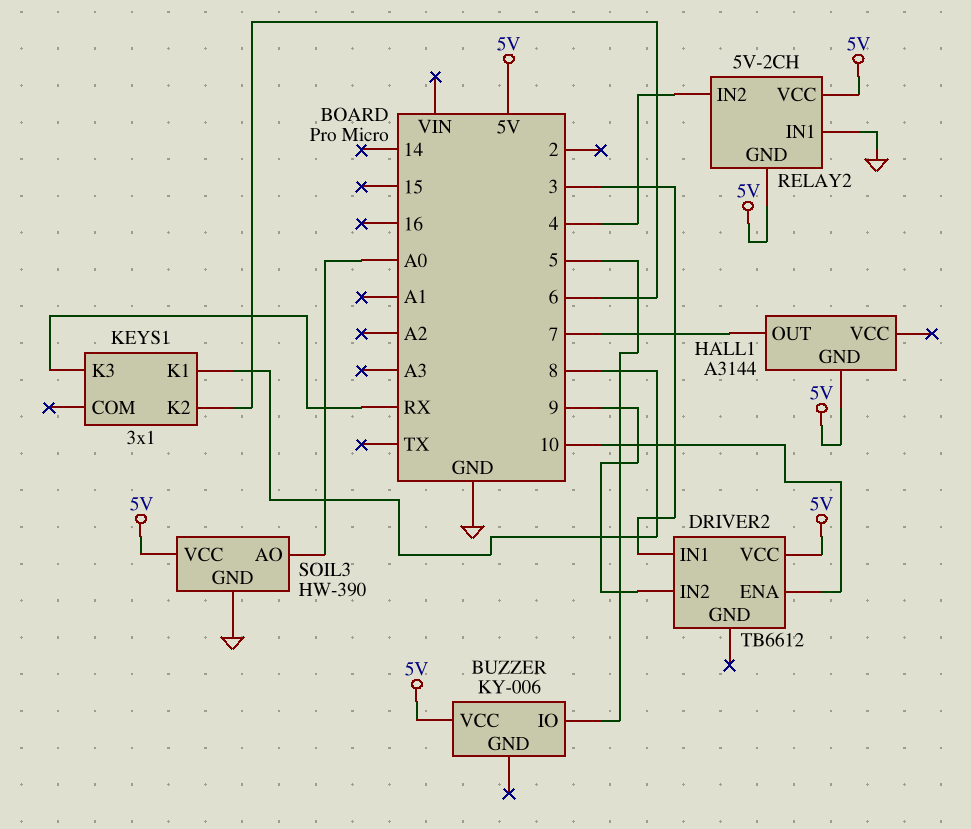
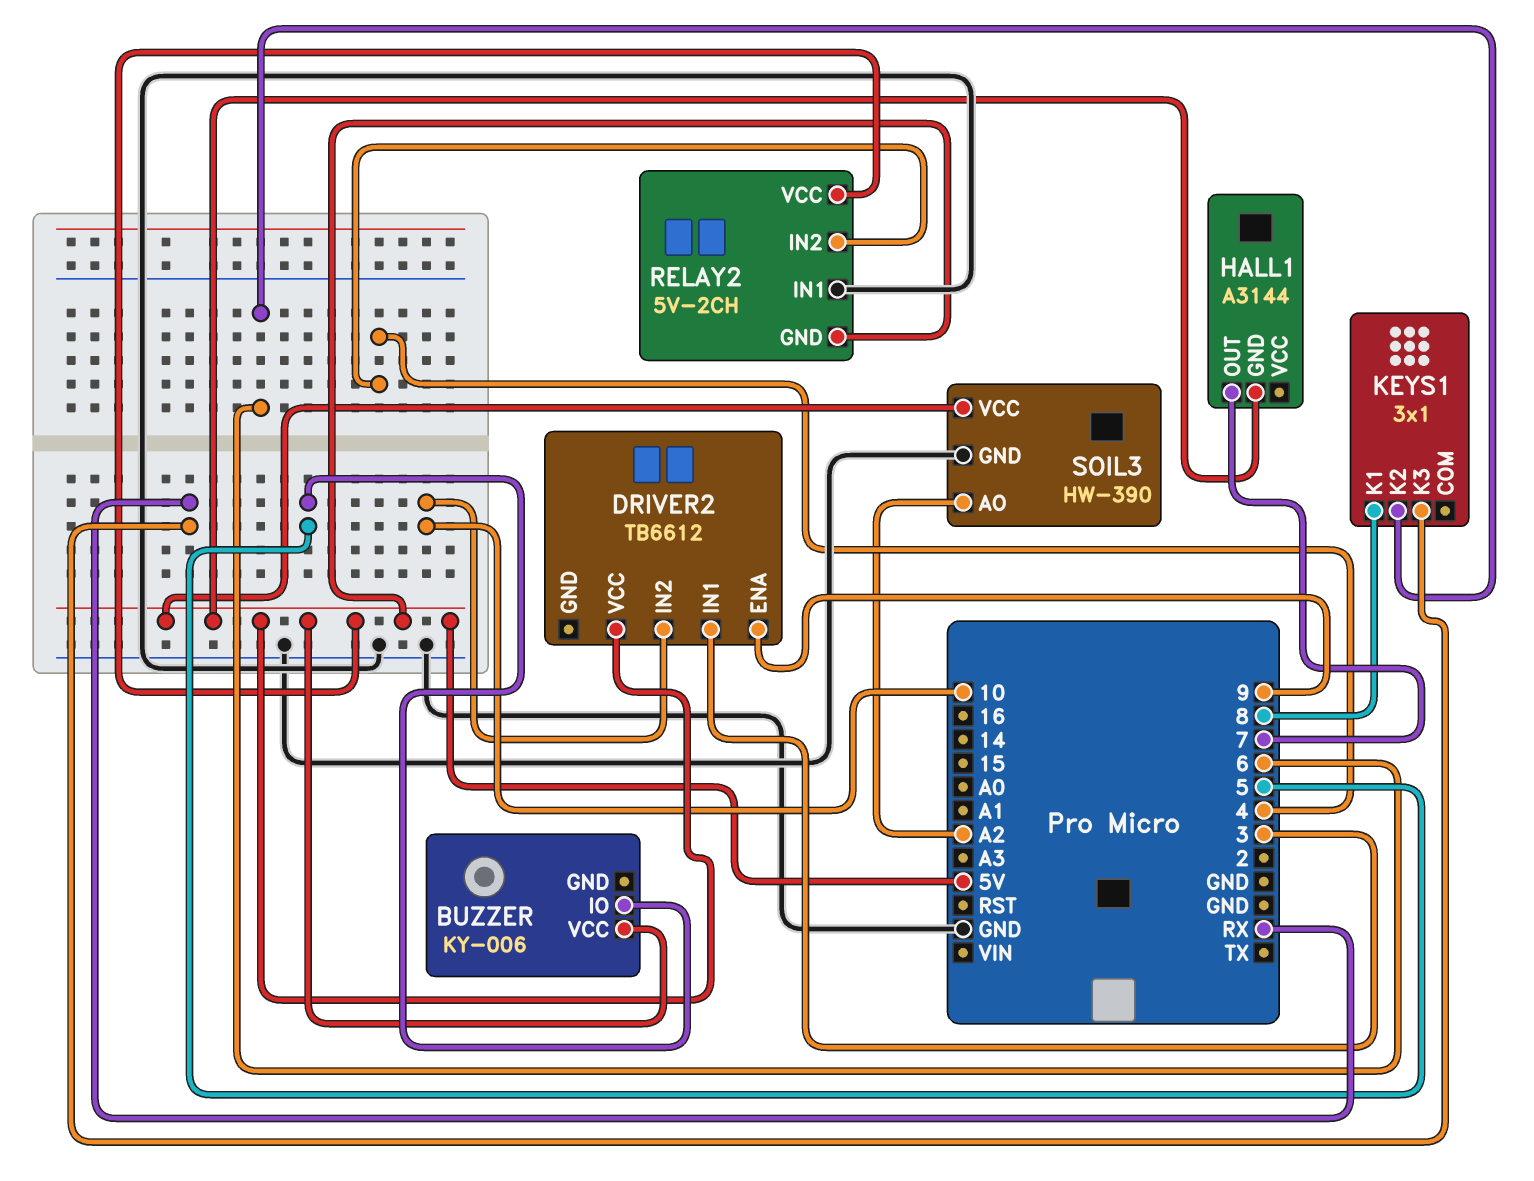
DRIVER2 pin ENA: 10 -> 9
DRIVER2 pin IN2: 9 -> 10
SOIL3 pin AO: A0 -> A2

